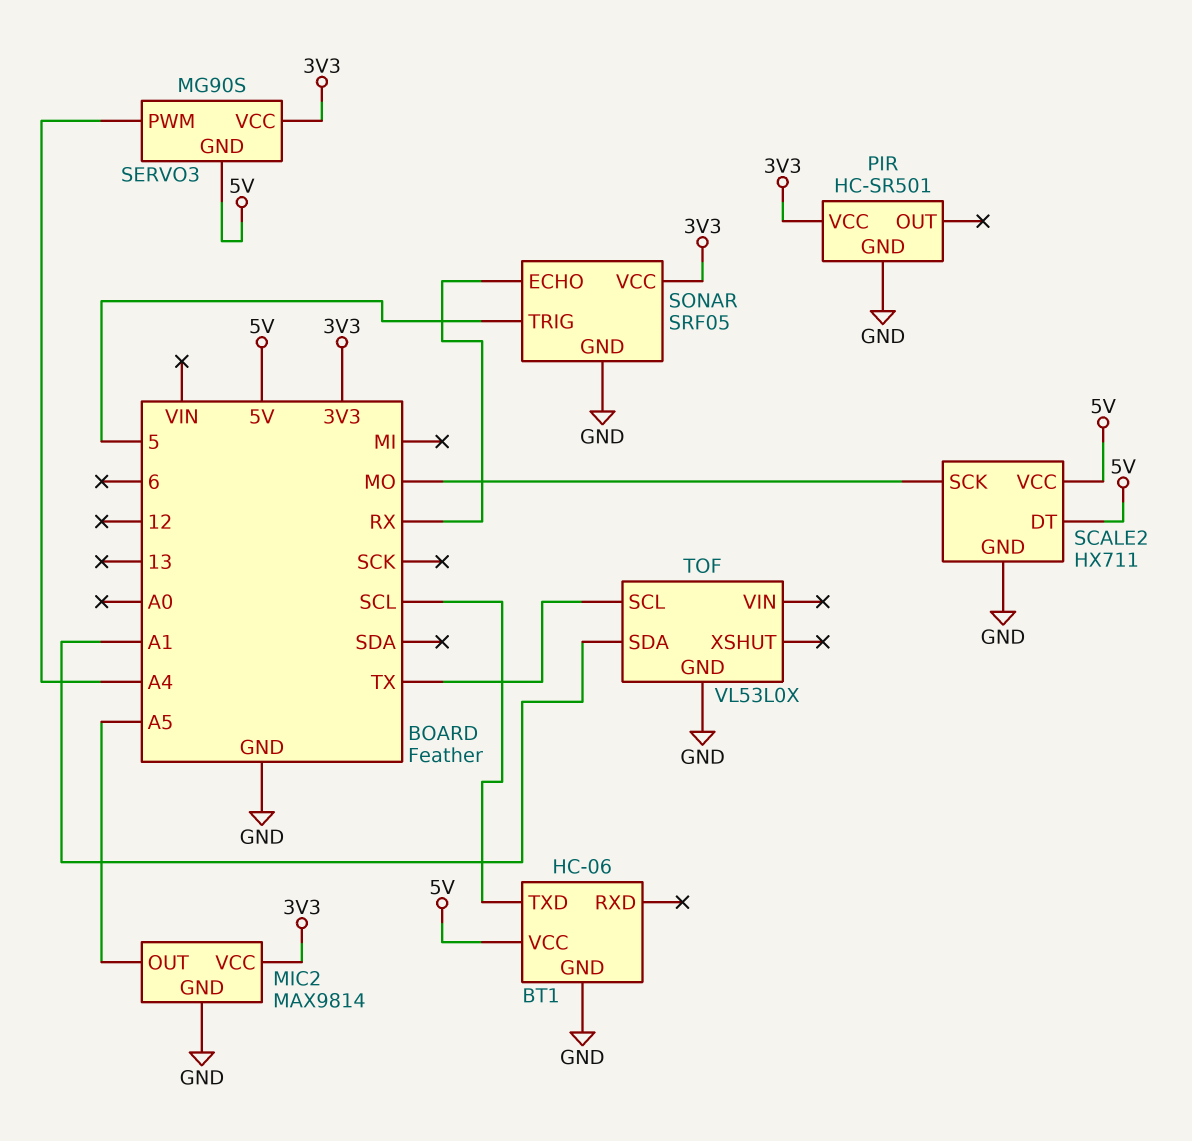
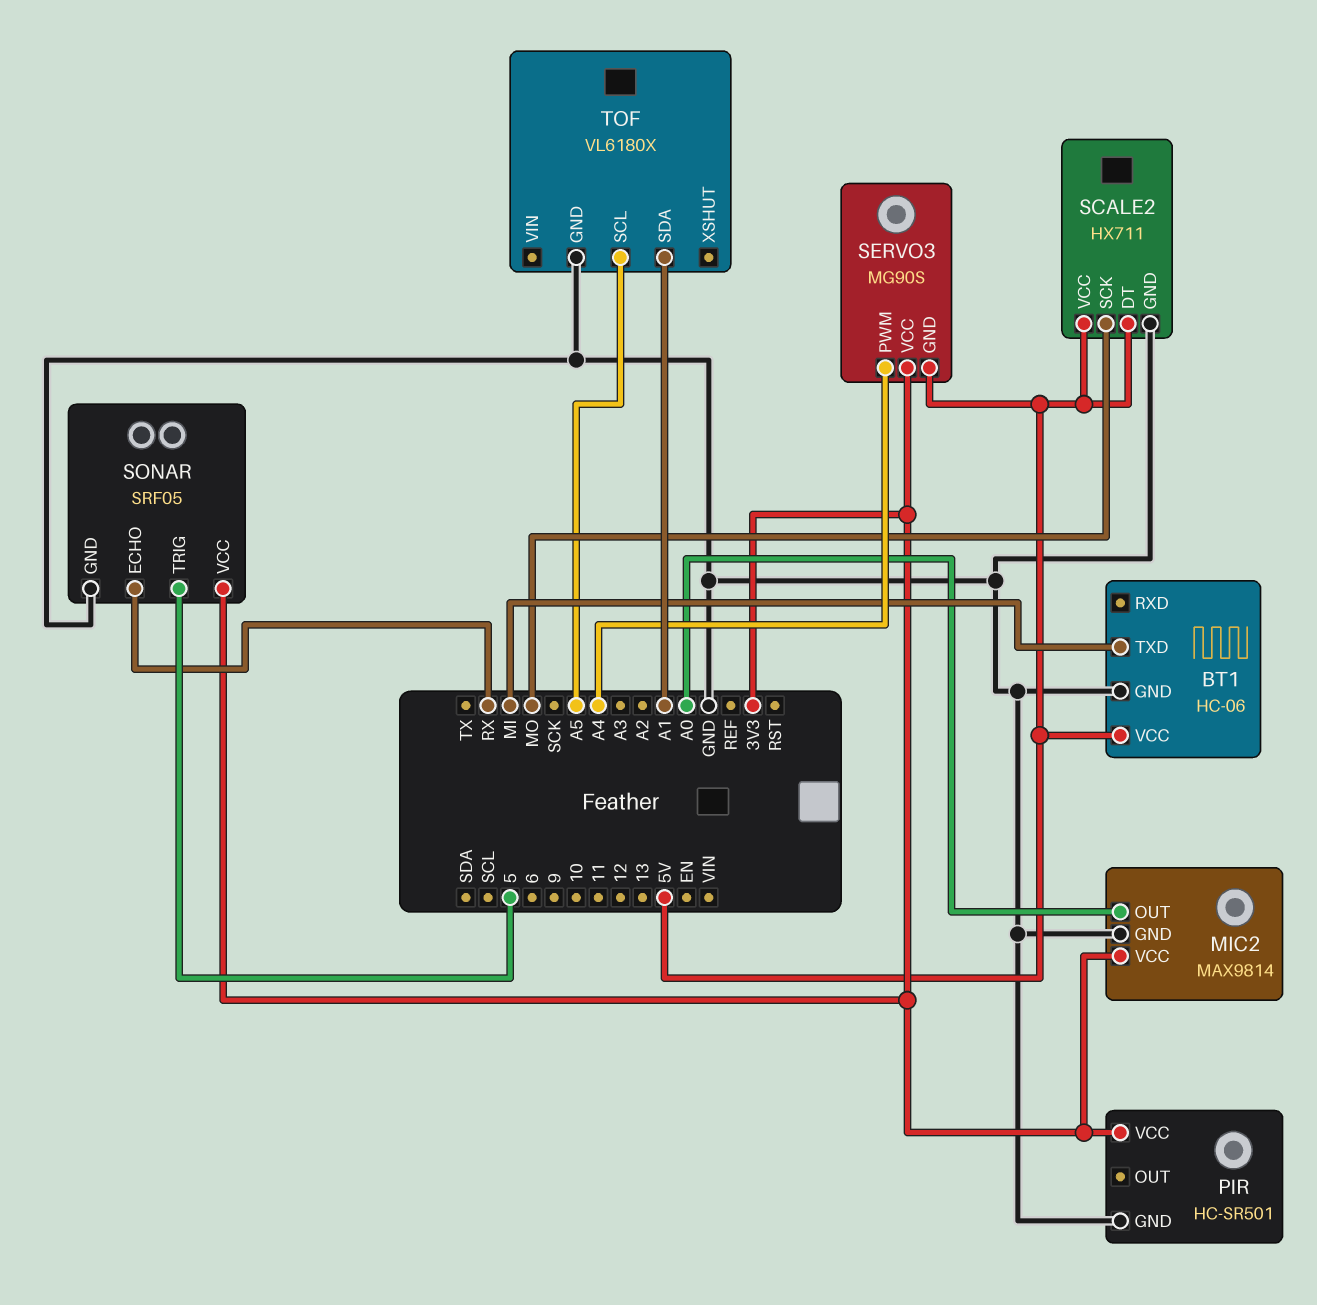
BT1 pin TXD: SCL -> MI
MIC2 pin OUT: A5 -> A0
TOF: VL53L0X -> VL6180X
TOF pin SCL: TX -> A5

